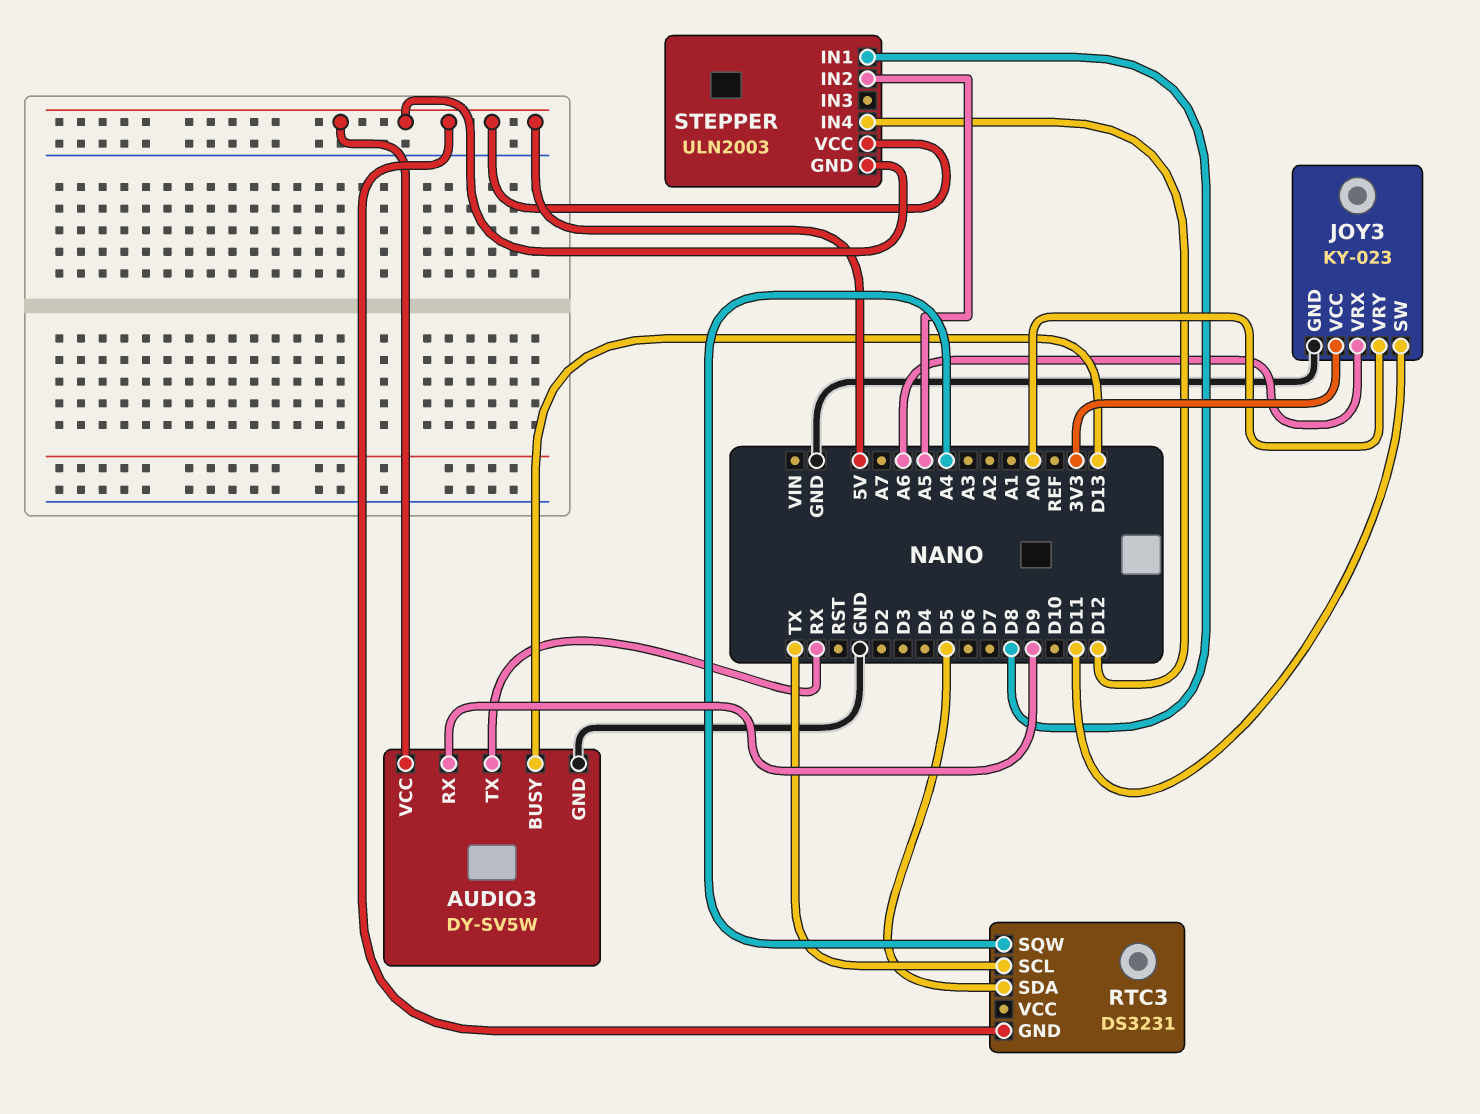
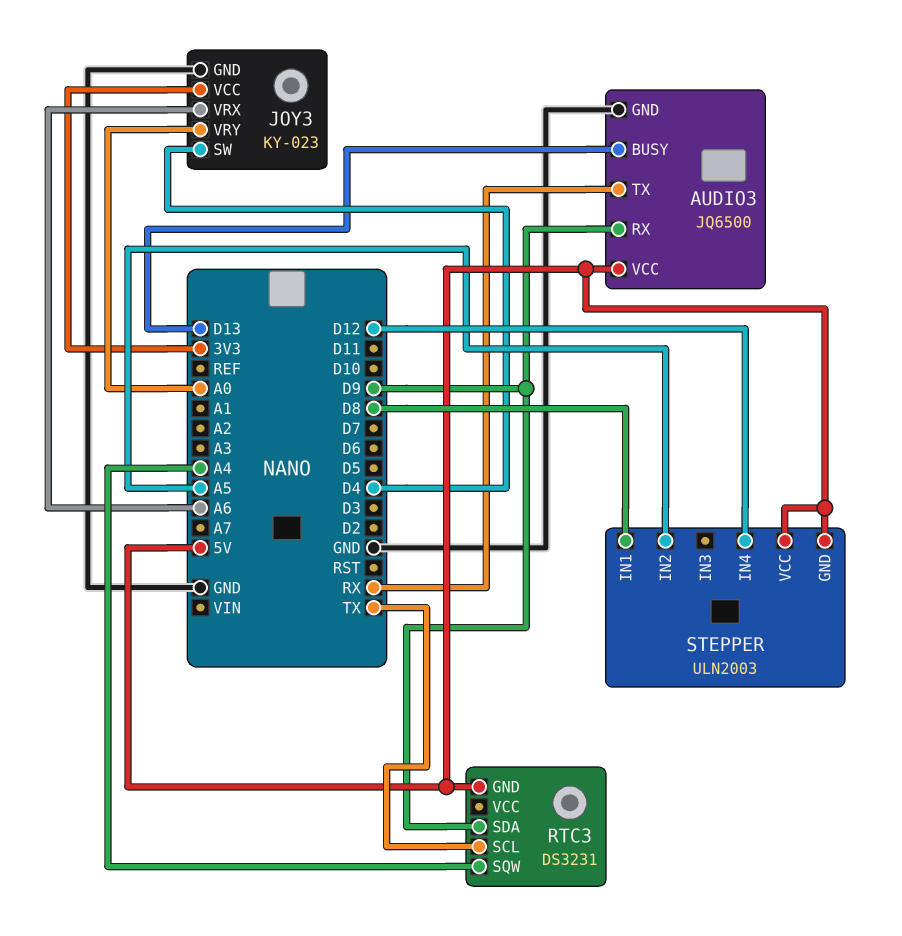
AUDIO3: DY-SV5W -> JQ6500
JOY3 pin SW: D11 -> D4
RTC3 pin SDA: D5 -> D9

